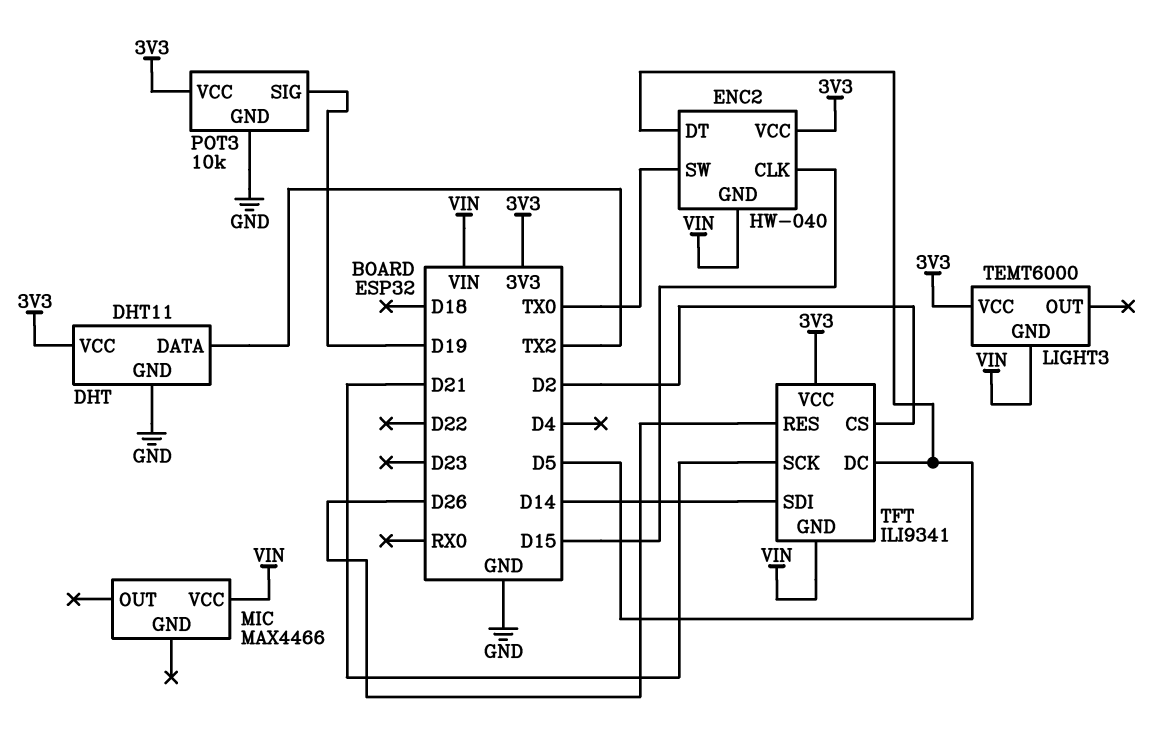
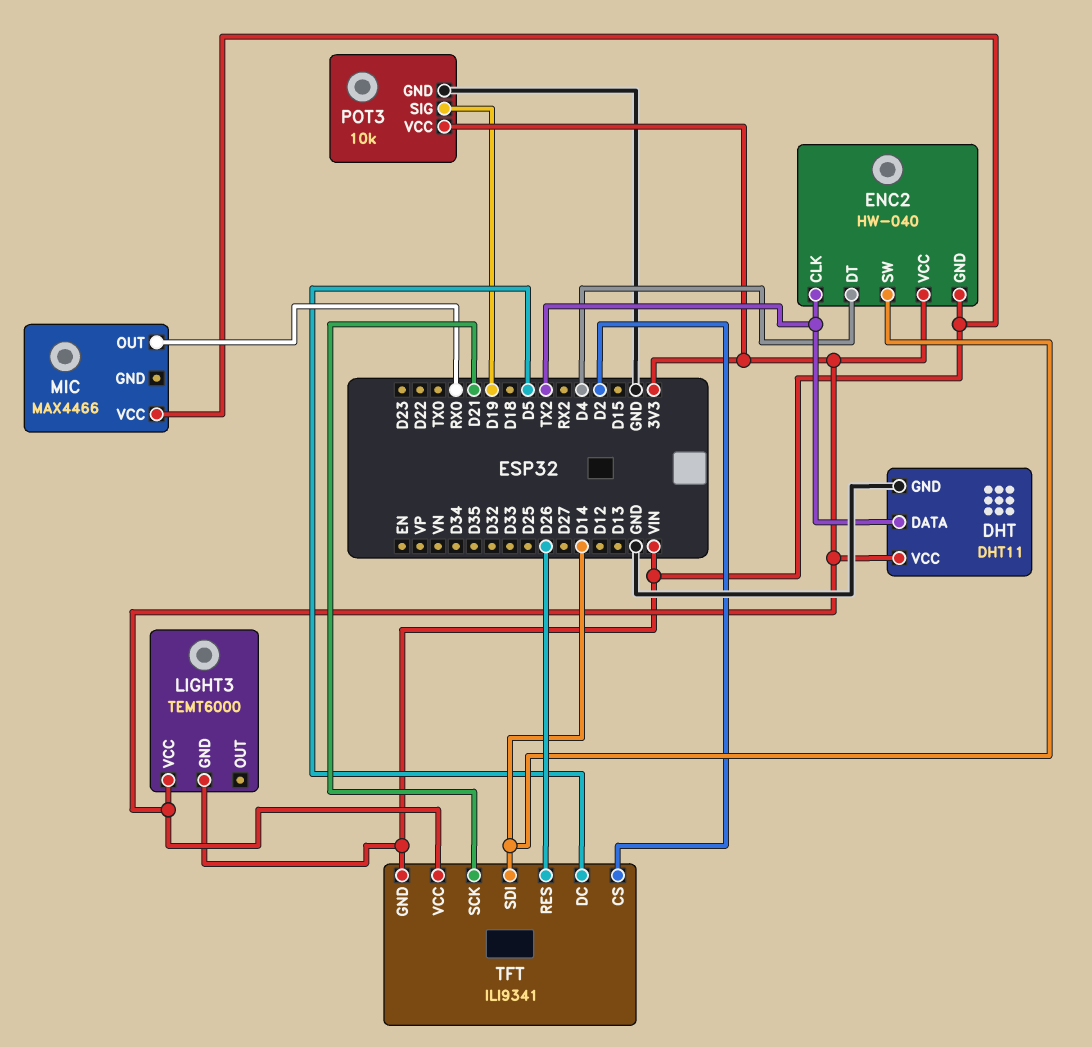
ENC2 pin CLK: D15 -> TX2
ENC2 pin DT: D5 -> D4
ENC2 pin SW: TX0 -> D14
MIC pin OUT: none -> RX0

